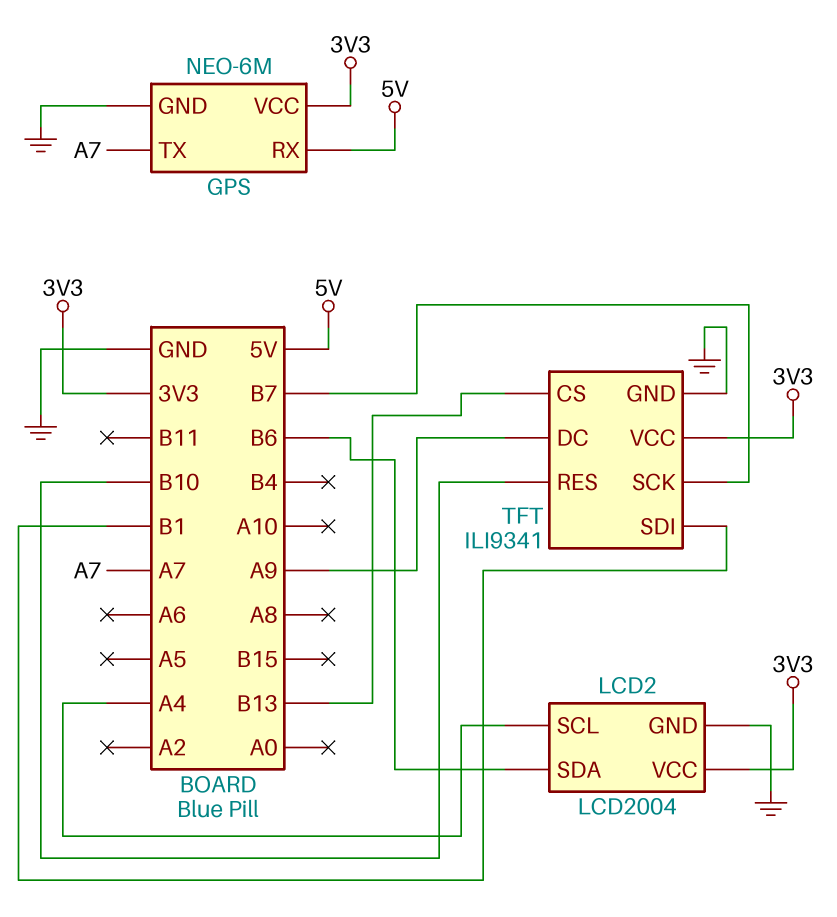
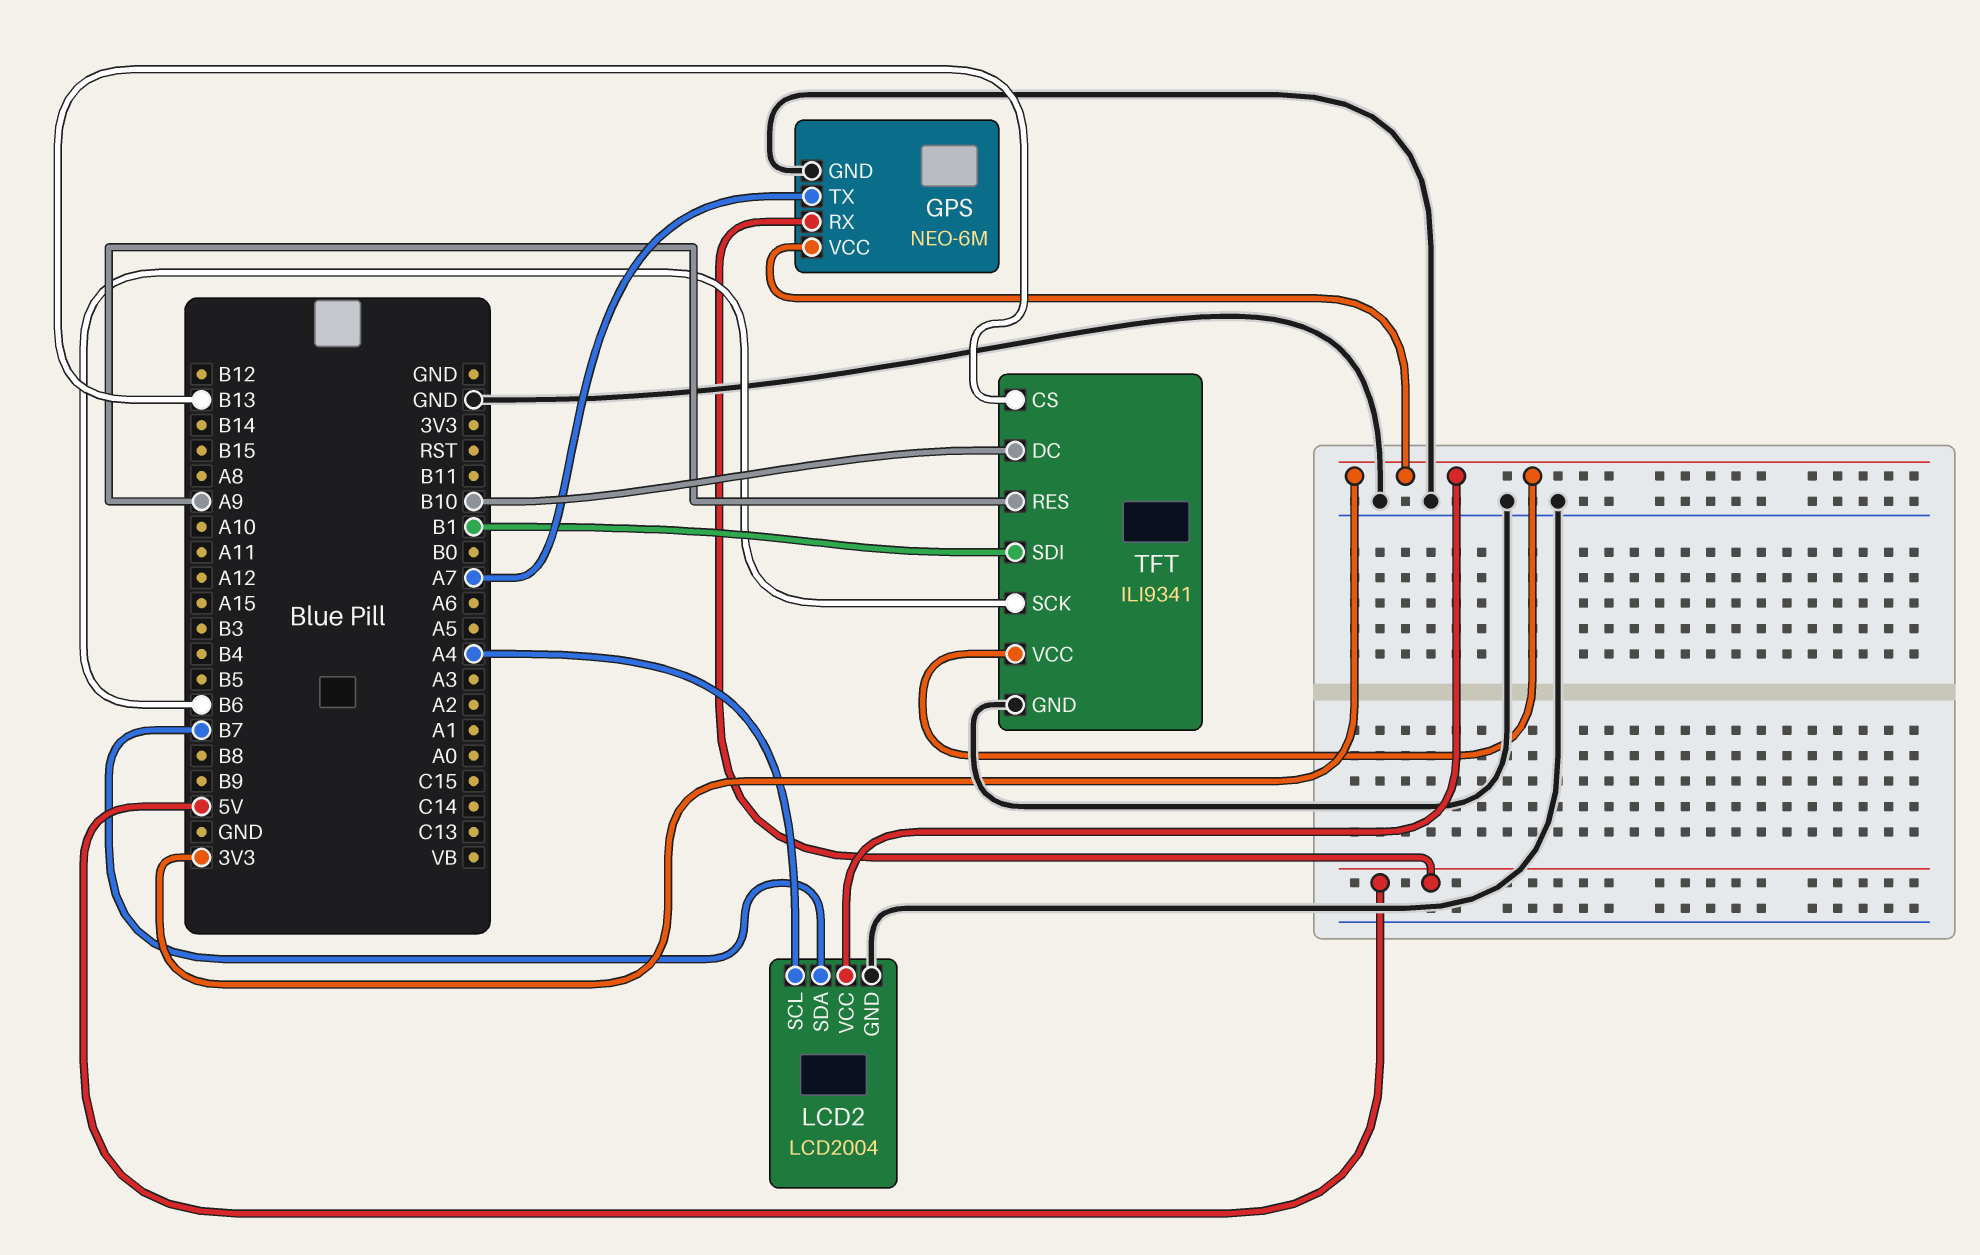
LCD2 pin SDA: B6 -> B7
TFT pin DC: A9 -> B10
TFT pin RES: B10 -> A9
TFT pin SCK: B7 -> B6

